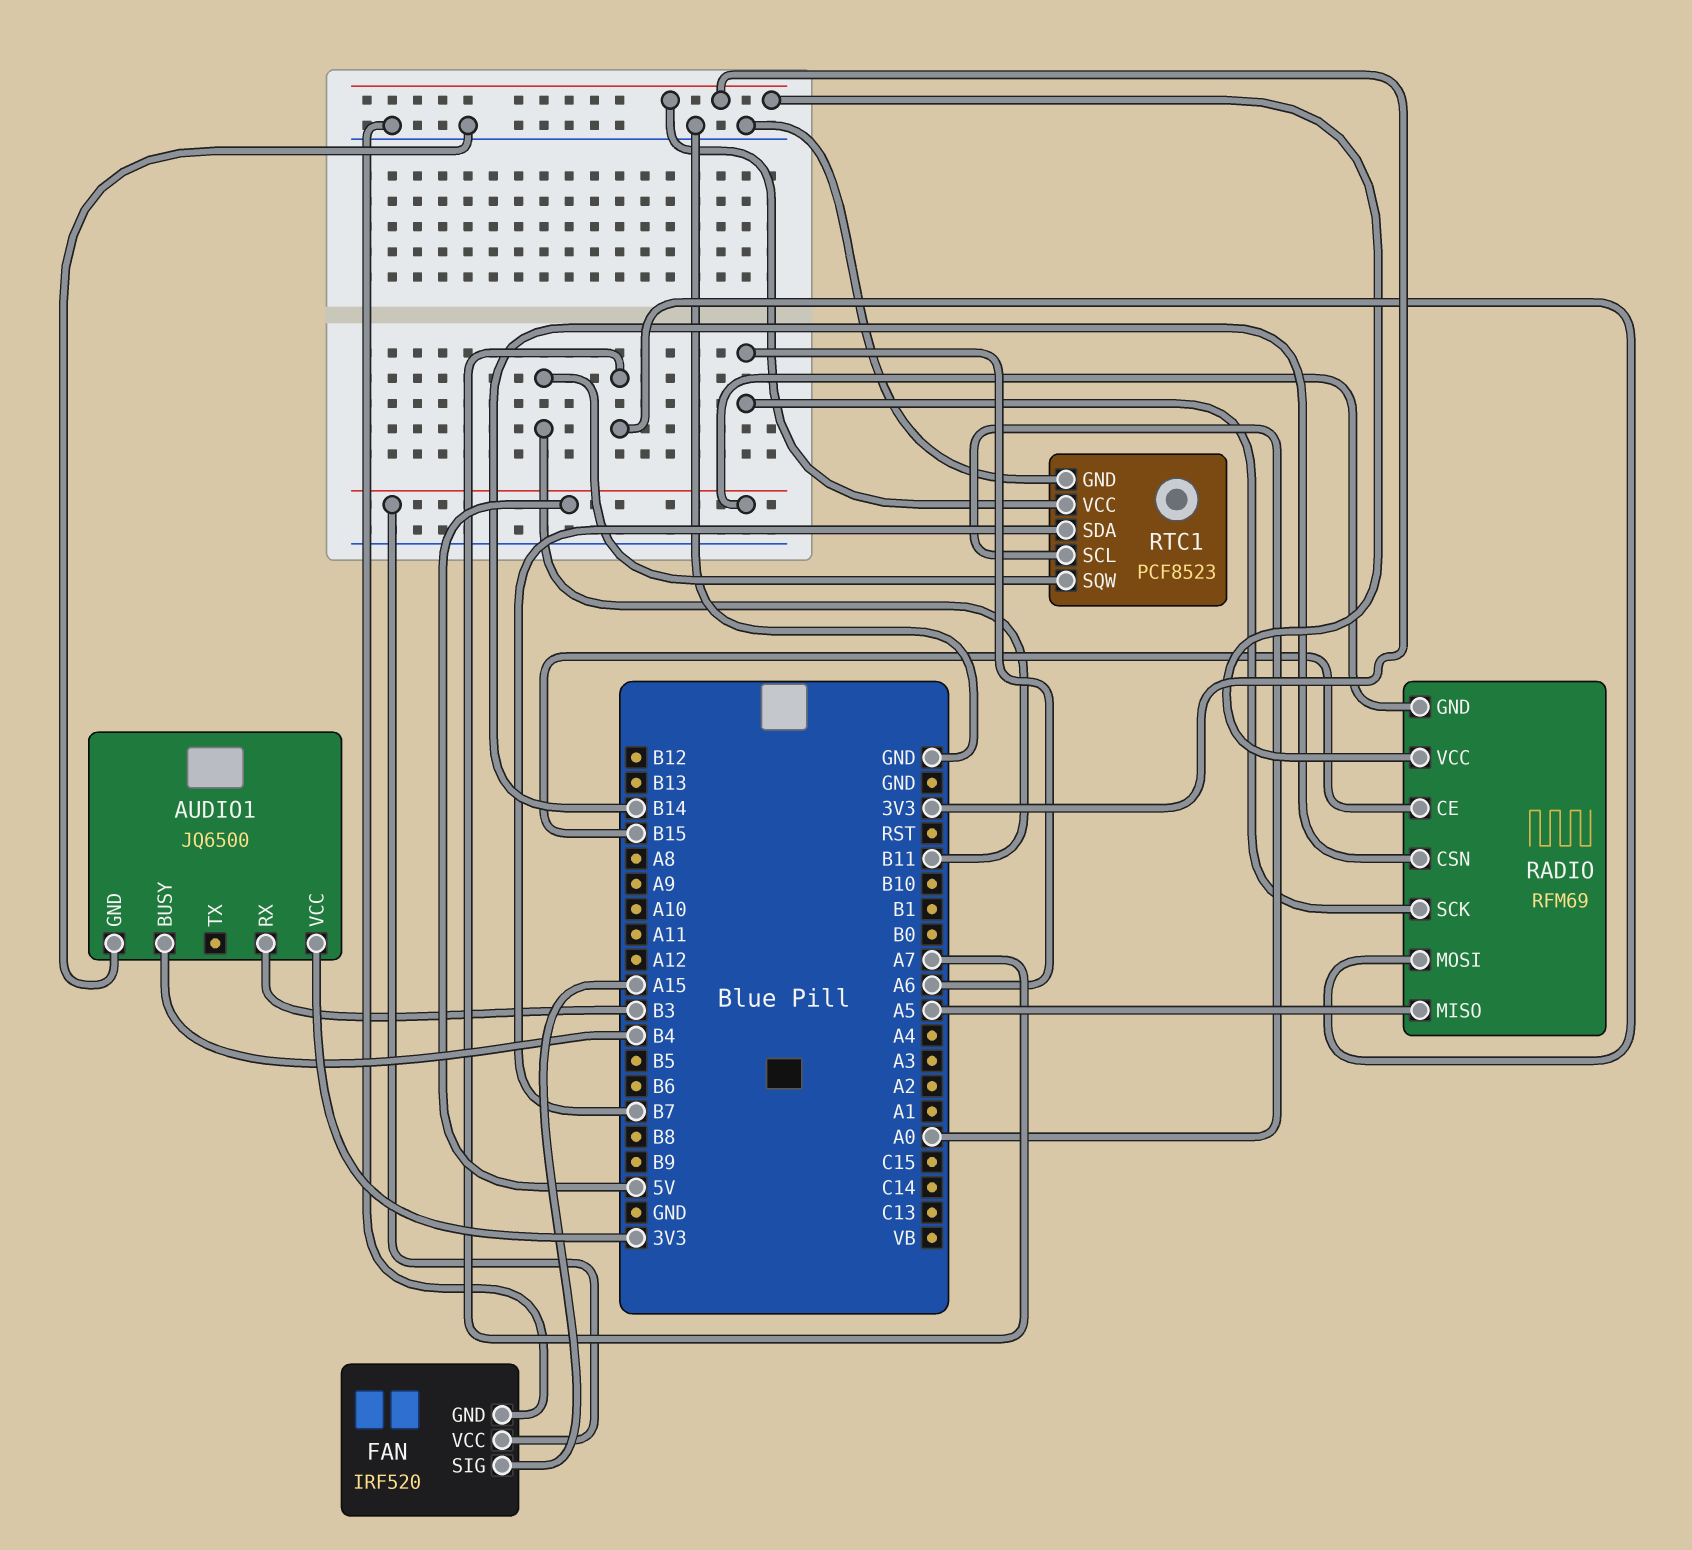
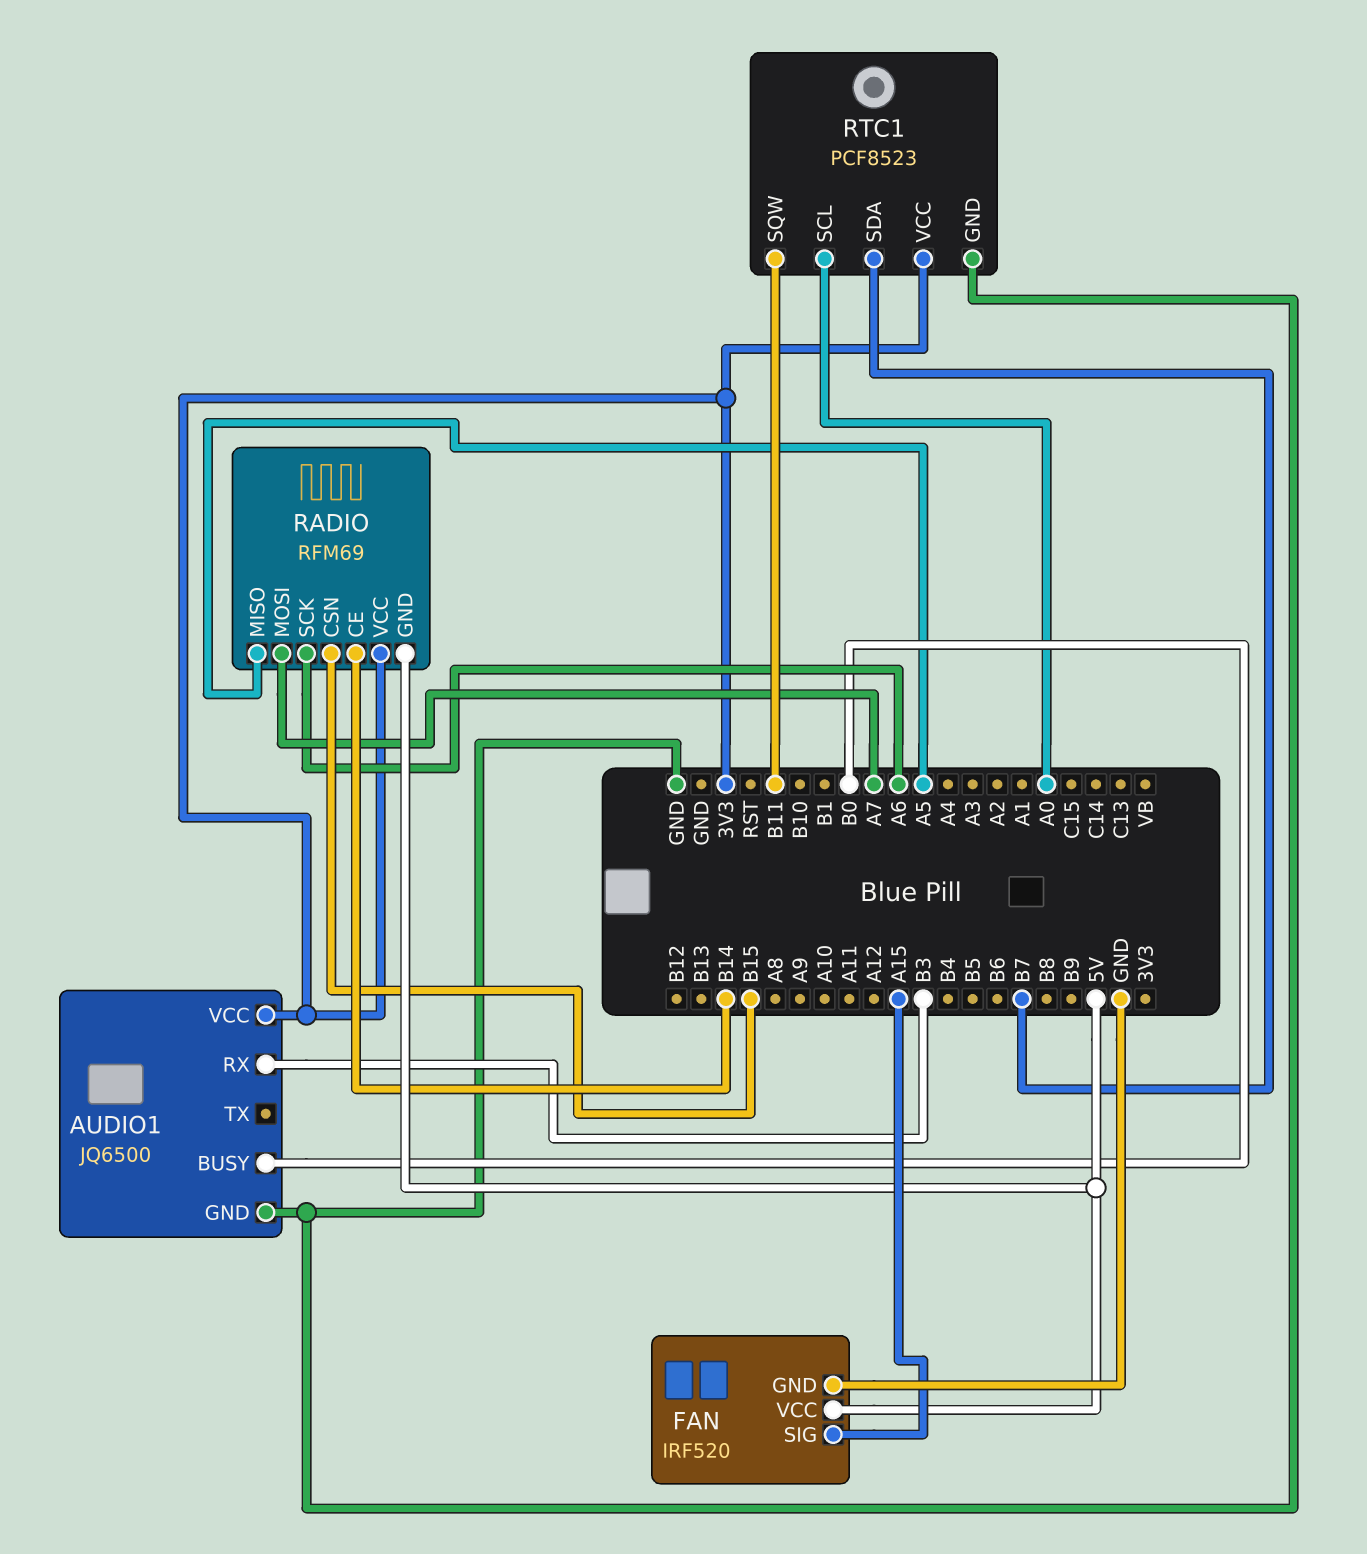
AUDIO1 pin BUSY: B4 -> B0
RADIO pin CE: B15 -> B14
RADIO pin CSN: B14 -> B15

